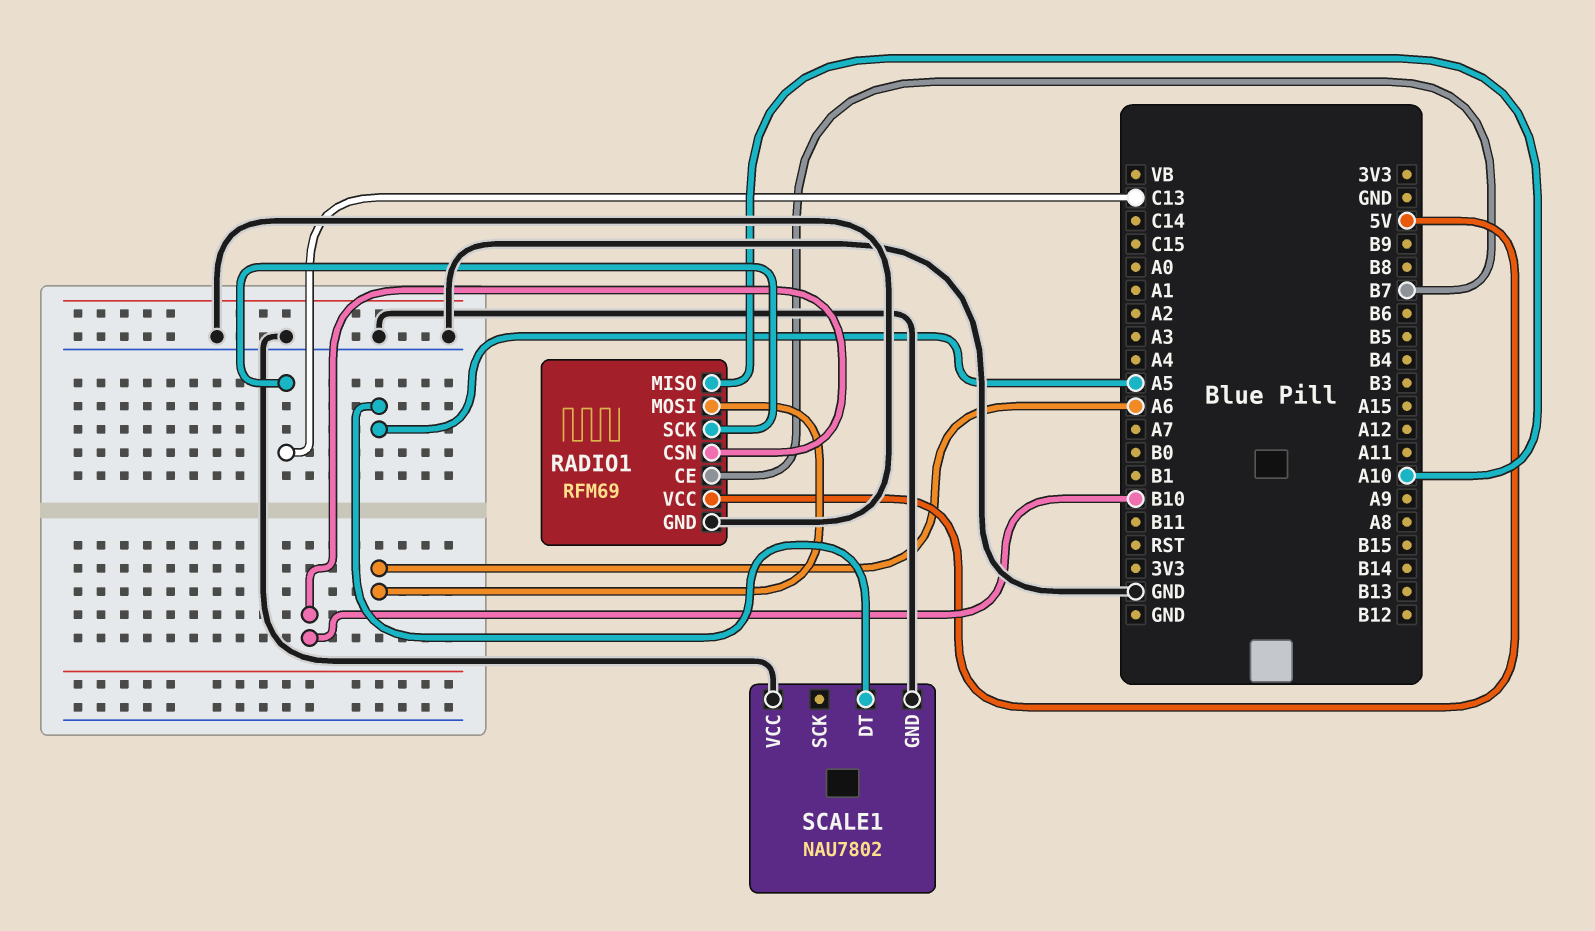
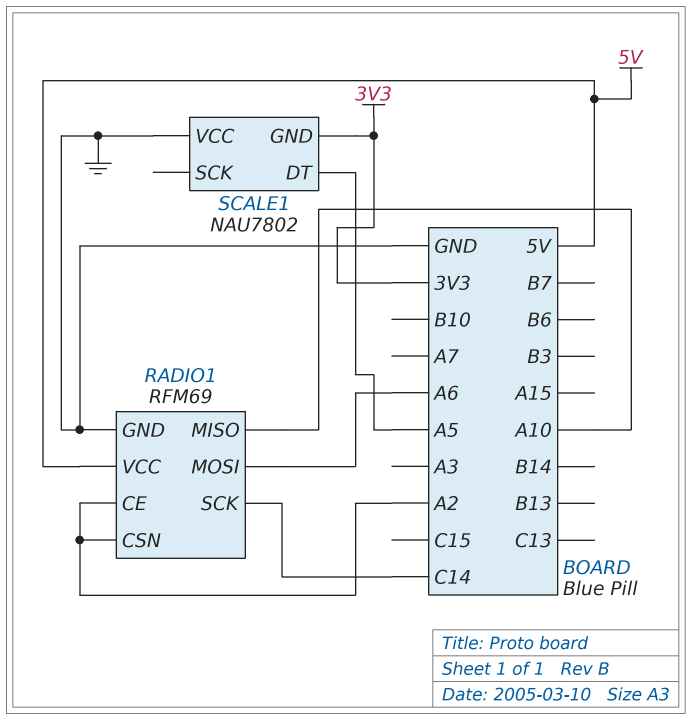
RADIO1 pin CE: B7 -> A2
RADIO1 pin CSN: B10 -> A2
RADIO1 pin SCK: C13 -> C14
SCALE1 pin GND: GND -> 3V3

